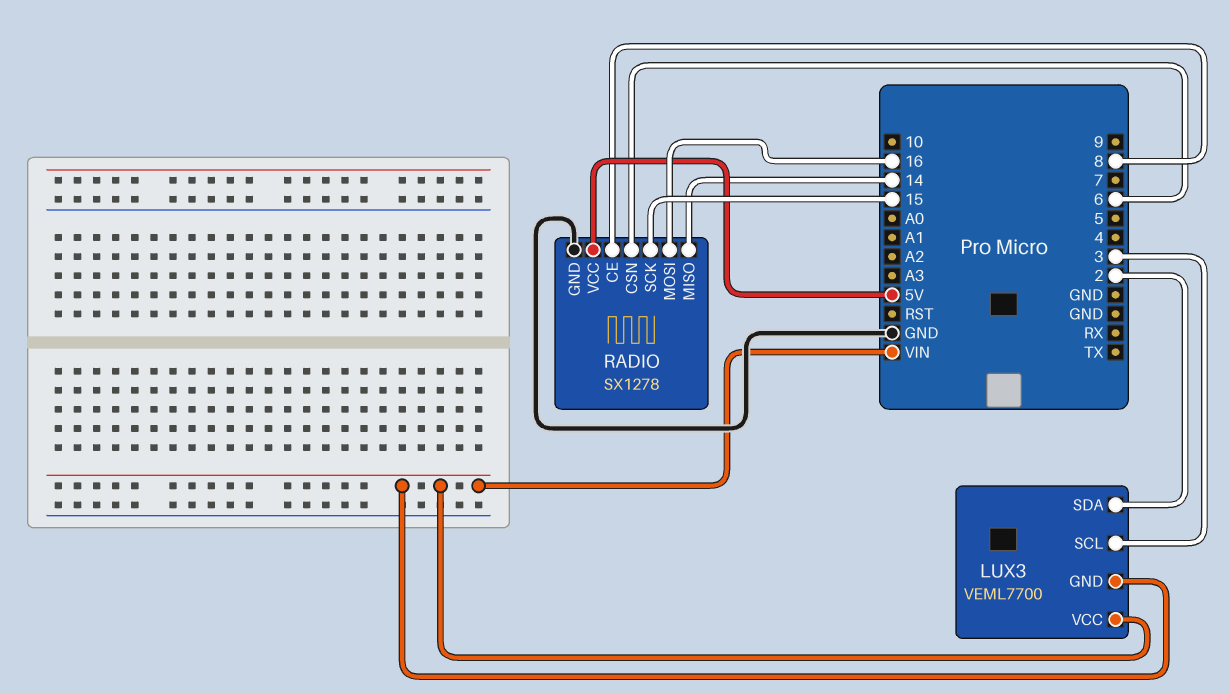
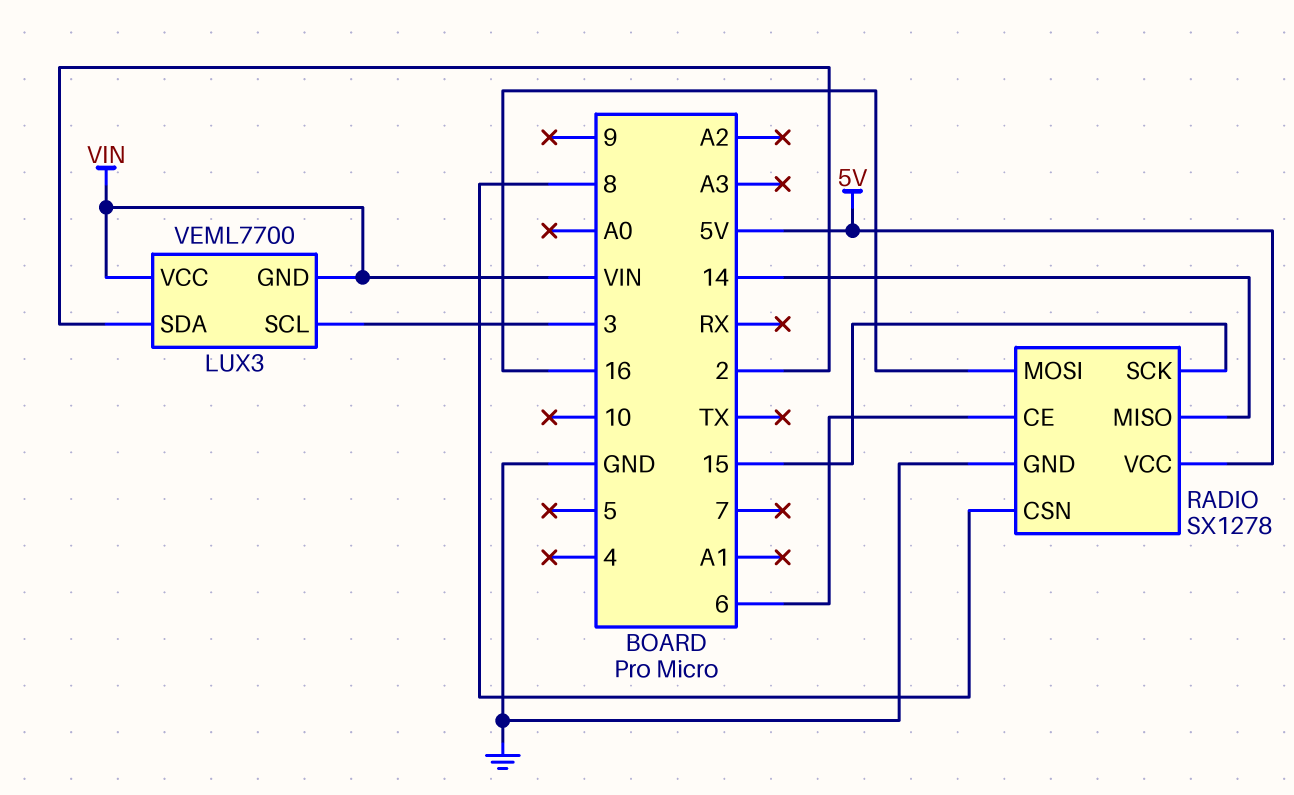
RADIO pin CE: 8 -> 6
RADIO pin CSN: 6 -> 8

